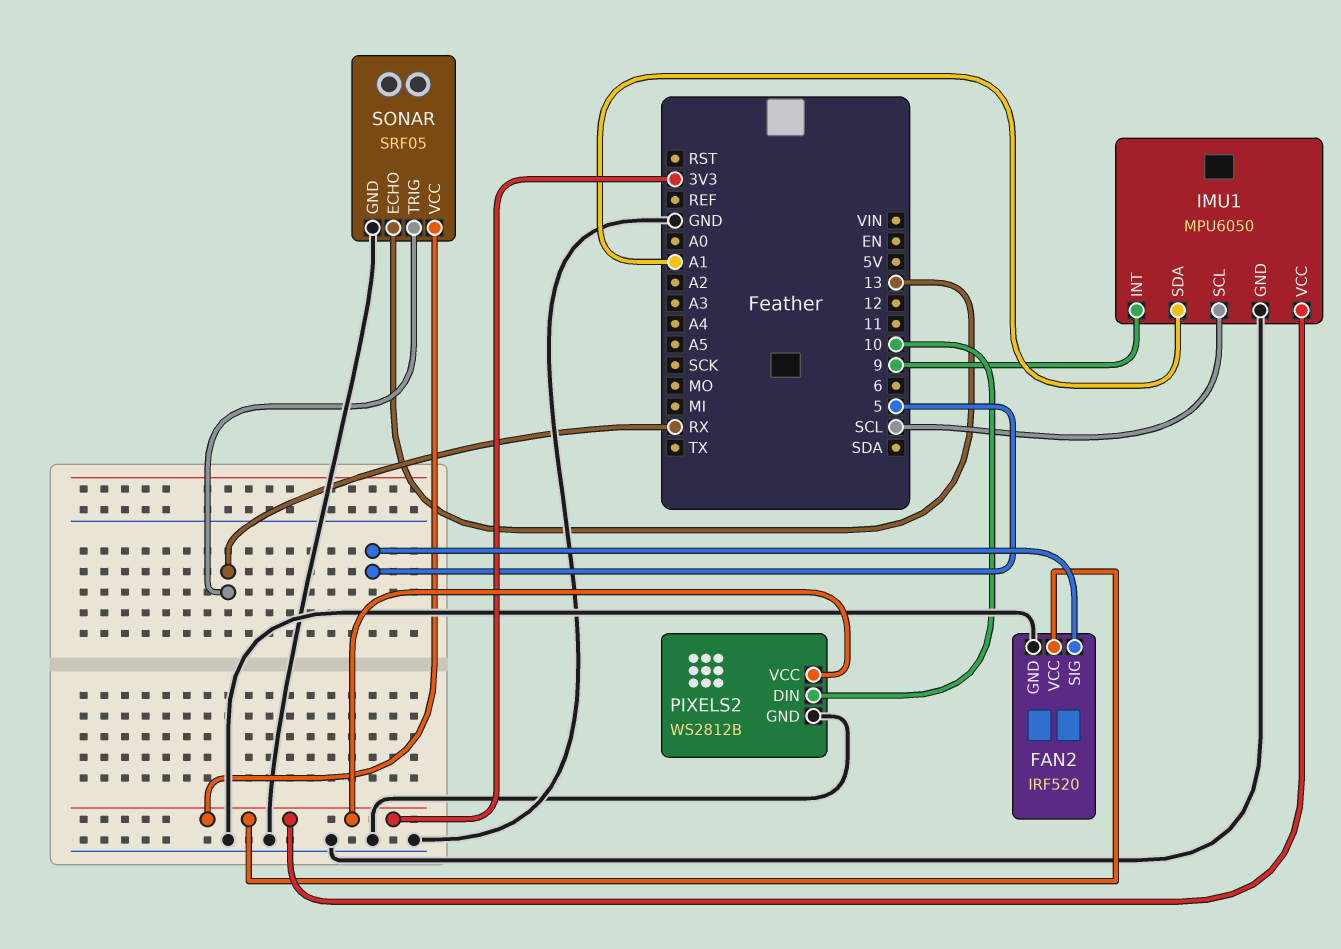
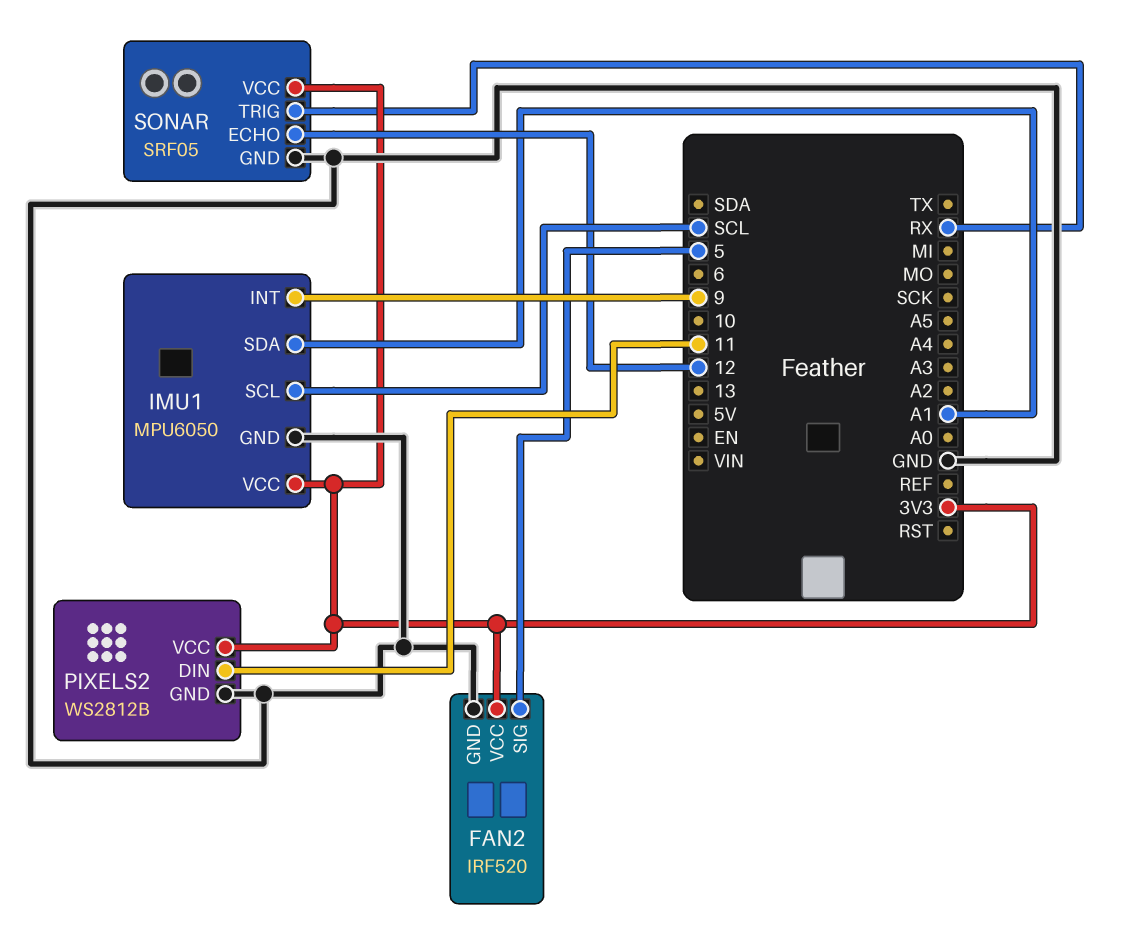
PIXELS2 pin DIN: 10 -> 11
SONAR pin ECHO: 13 -> 12

